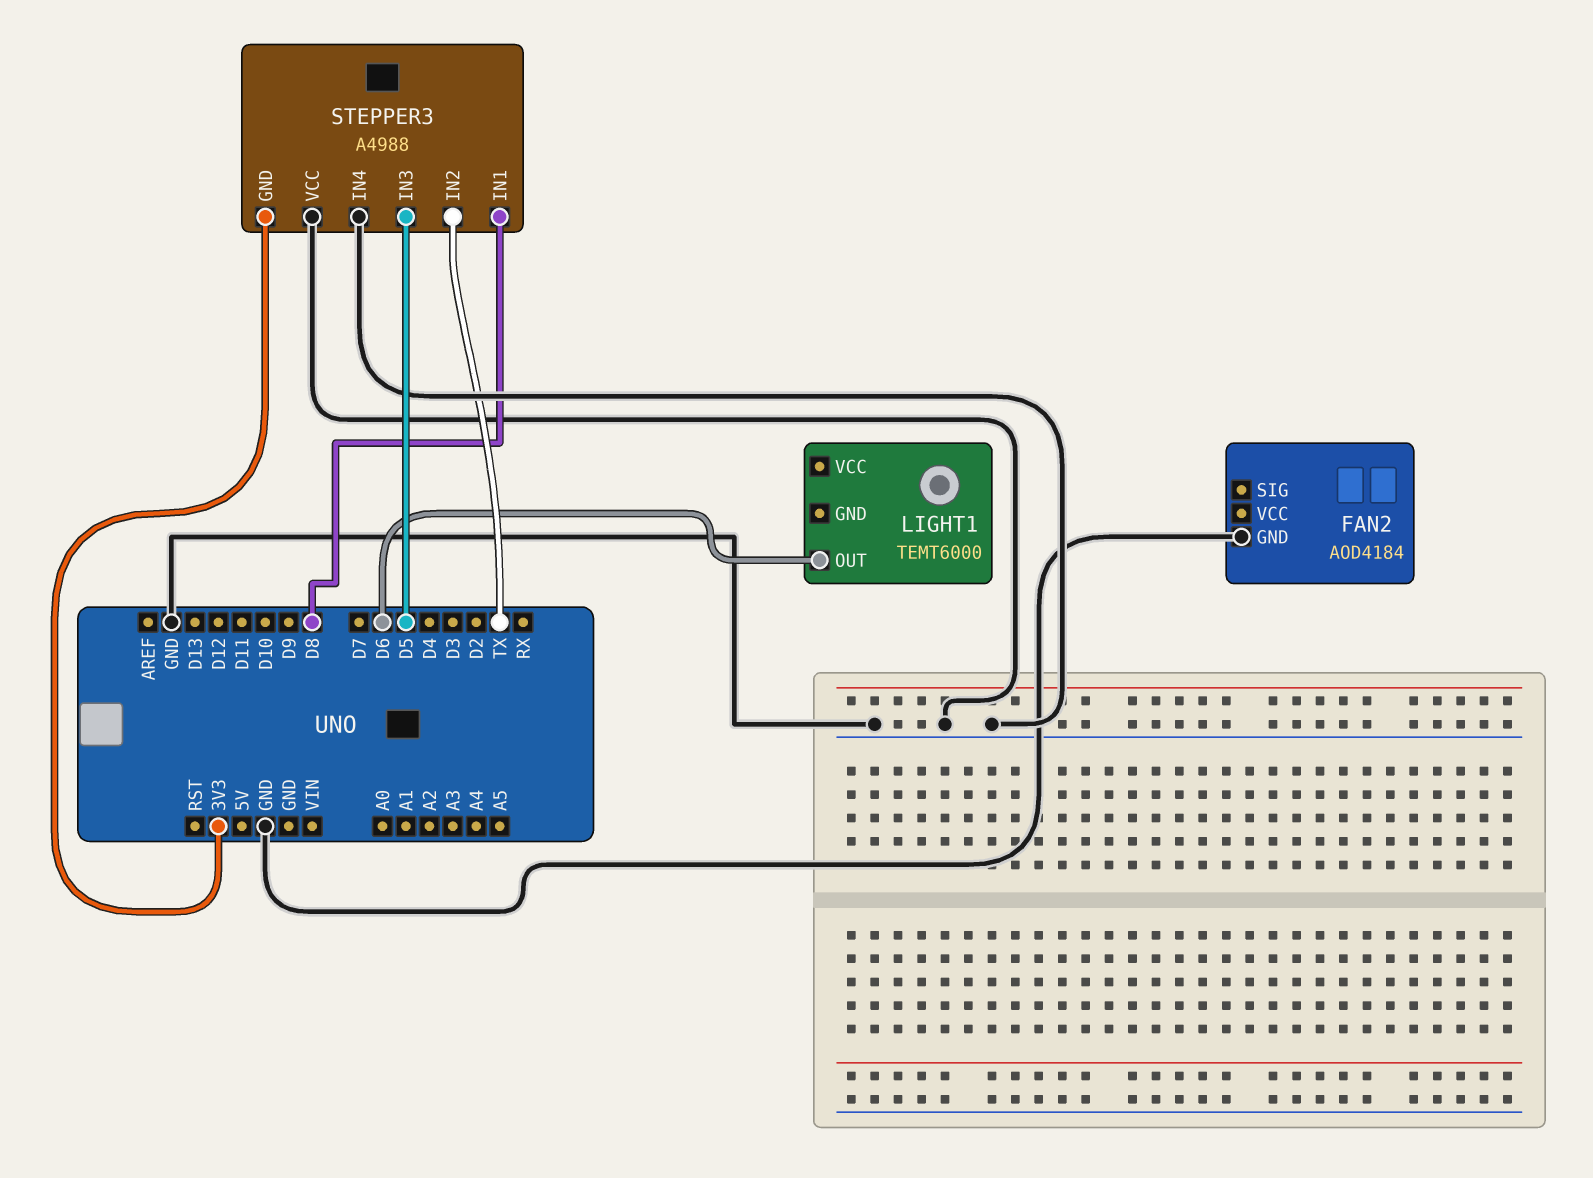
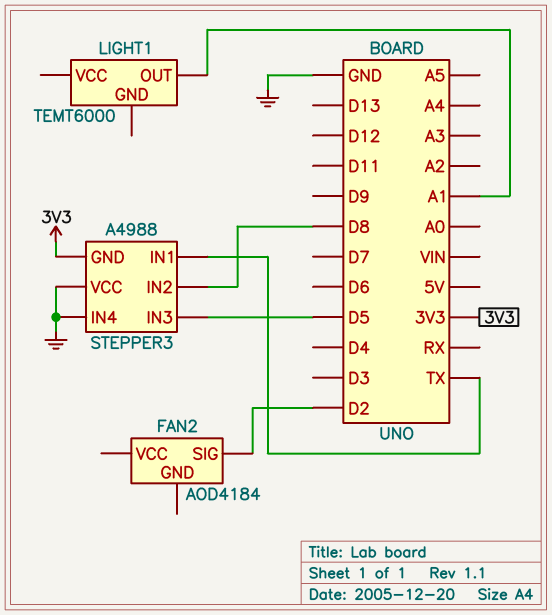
FAN2 pin GND: GND -> none
FAN2 pin SIG: none -> D2
LIGHT1 pin OUT: D6 -> A1
STEPPER3 pin IN1: D8 -> TX
STEPPER3 pin IN2: TX -> D8

